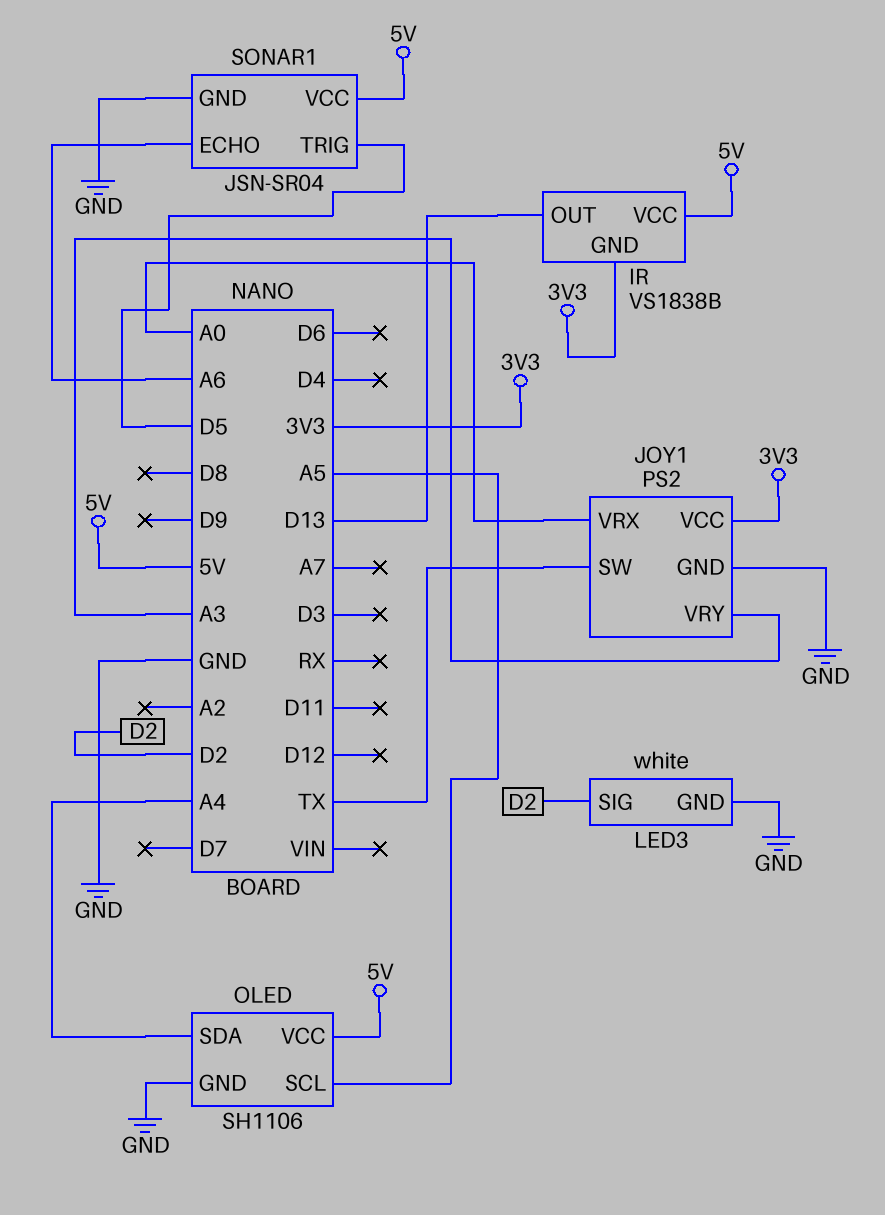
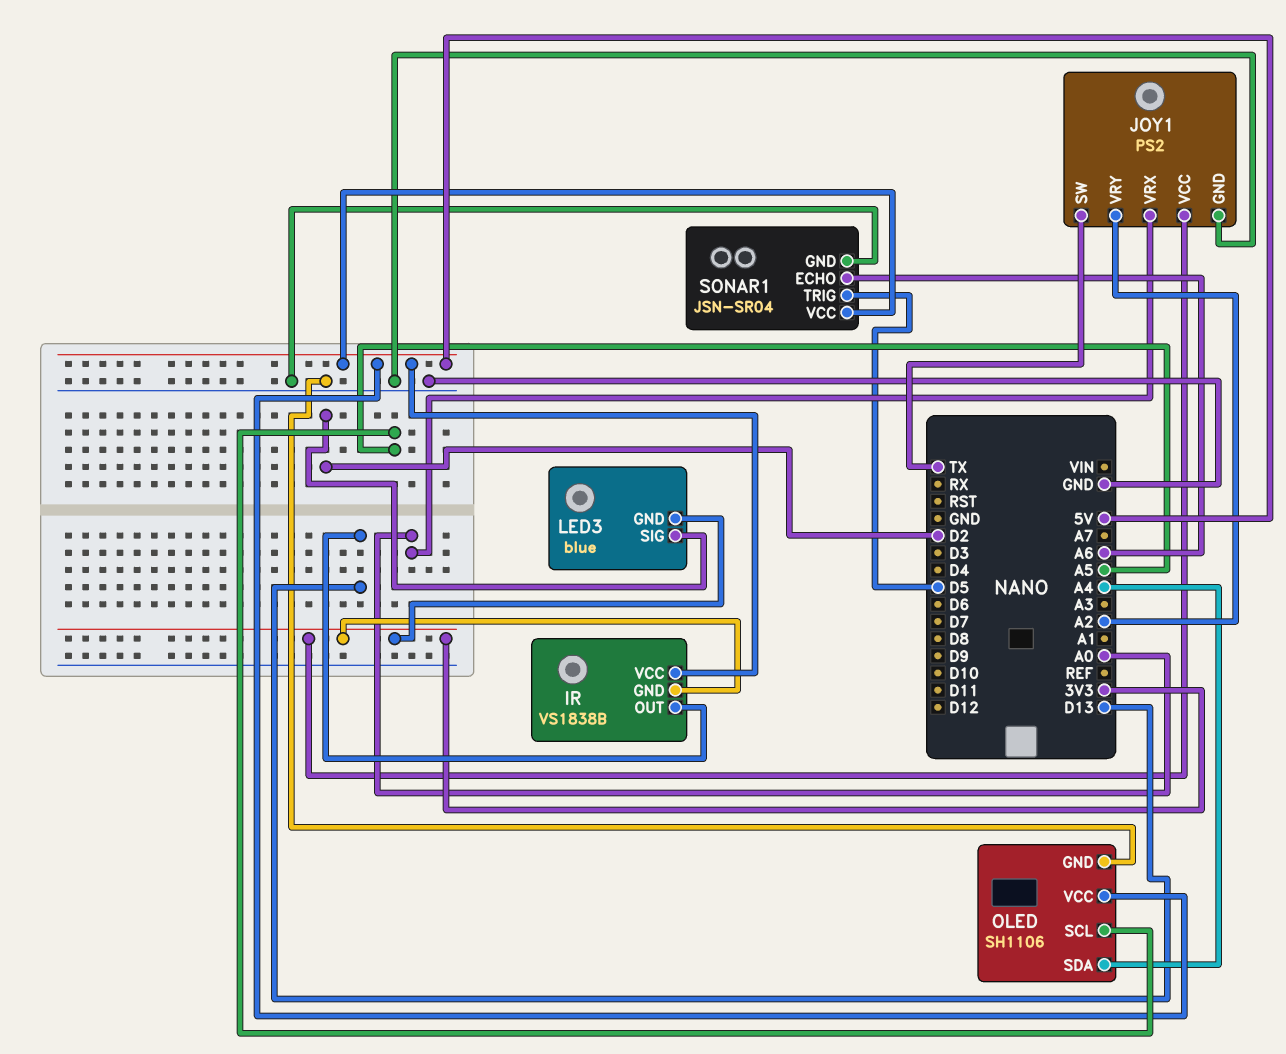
JOY1 pin VRY: A3 -> A2
LED3: white -> blue
LED3 pin GND: GND -> 3V3

